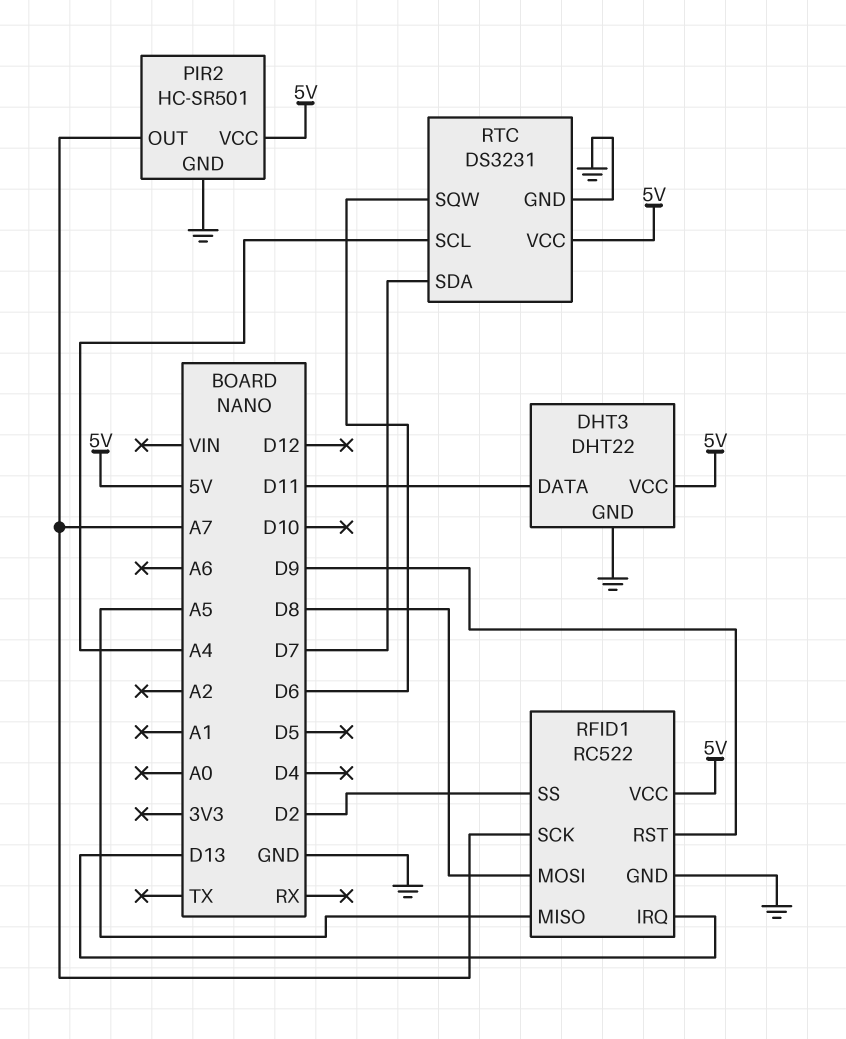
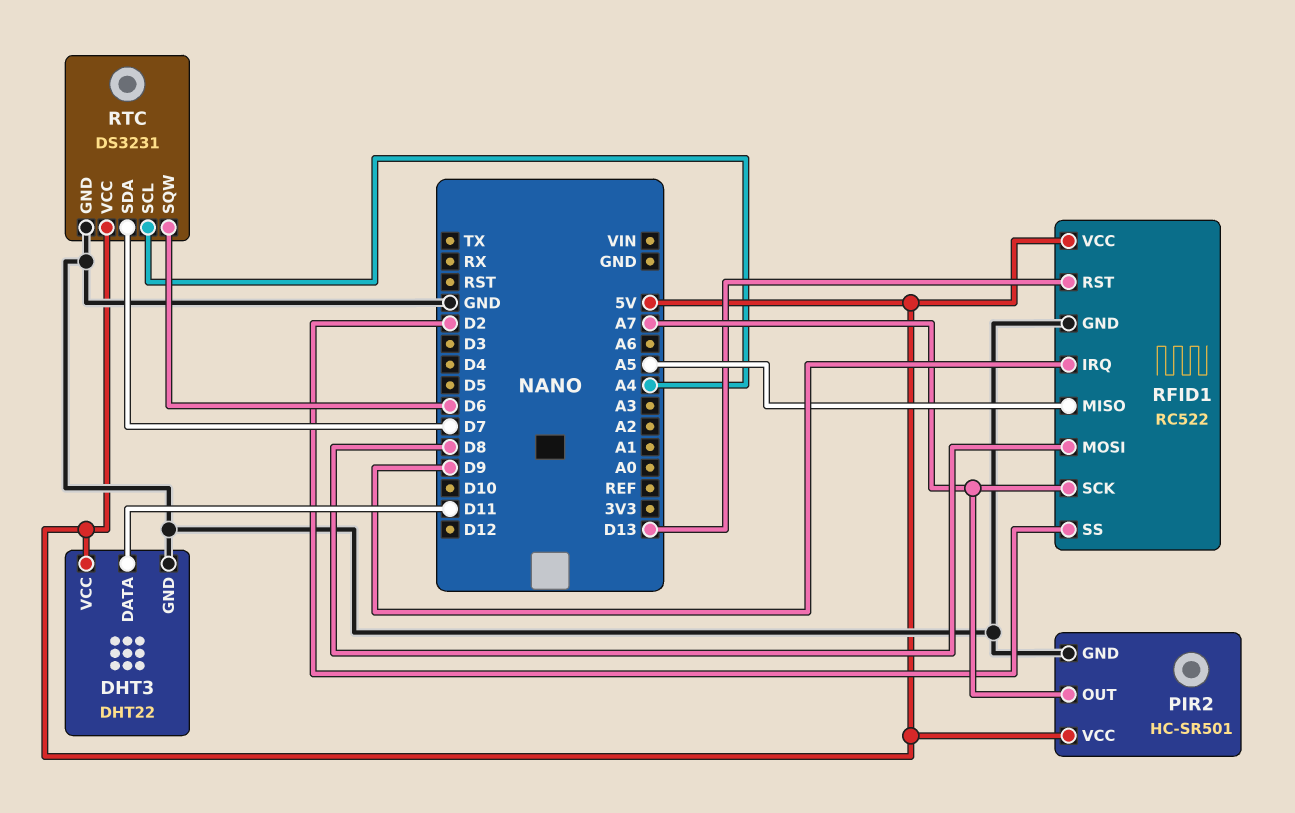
RFID1 pin IRQ: D13 -> D9
RFID1 pin RST: D9 -> D13

